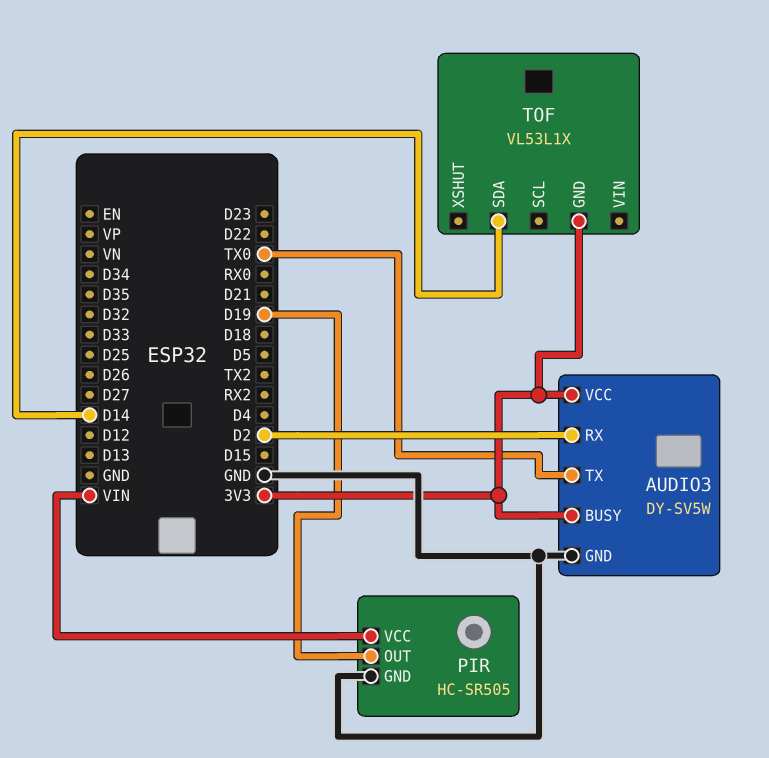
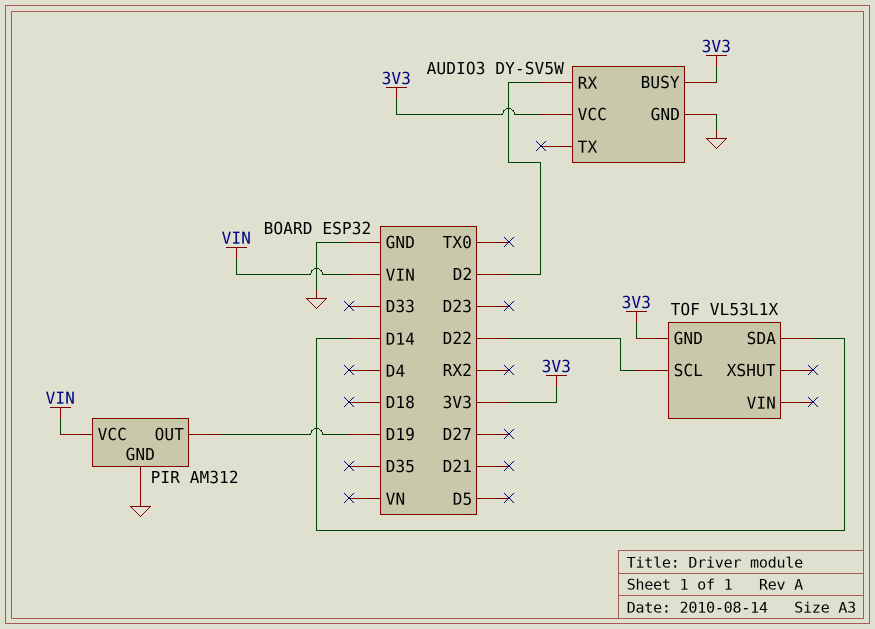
AUDIO3 pin TX: TX0 -> none
PIR: HC-SR505 -> AM312
TOF pin SCL: none -> D22

